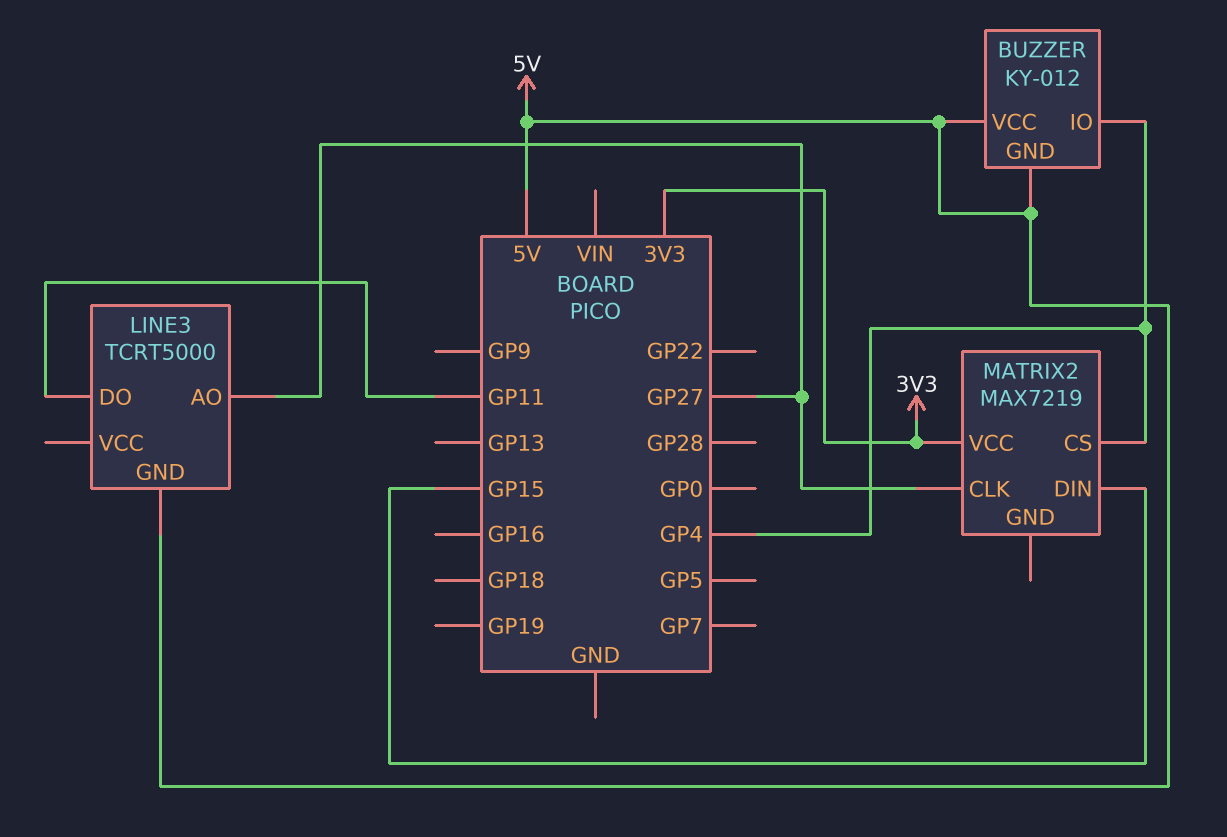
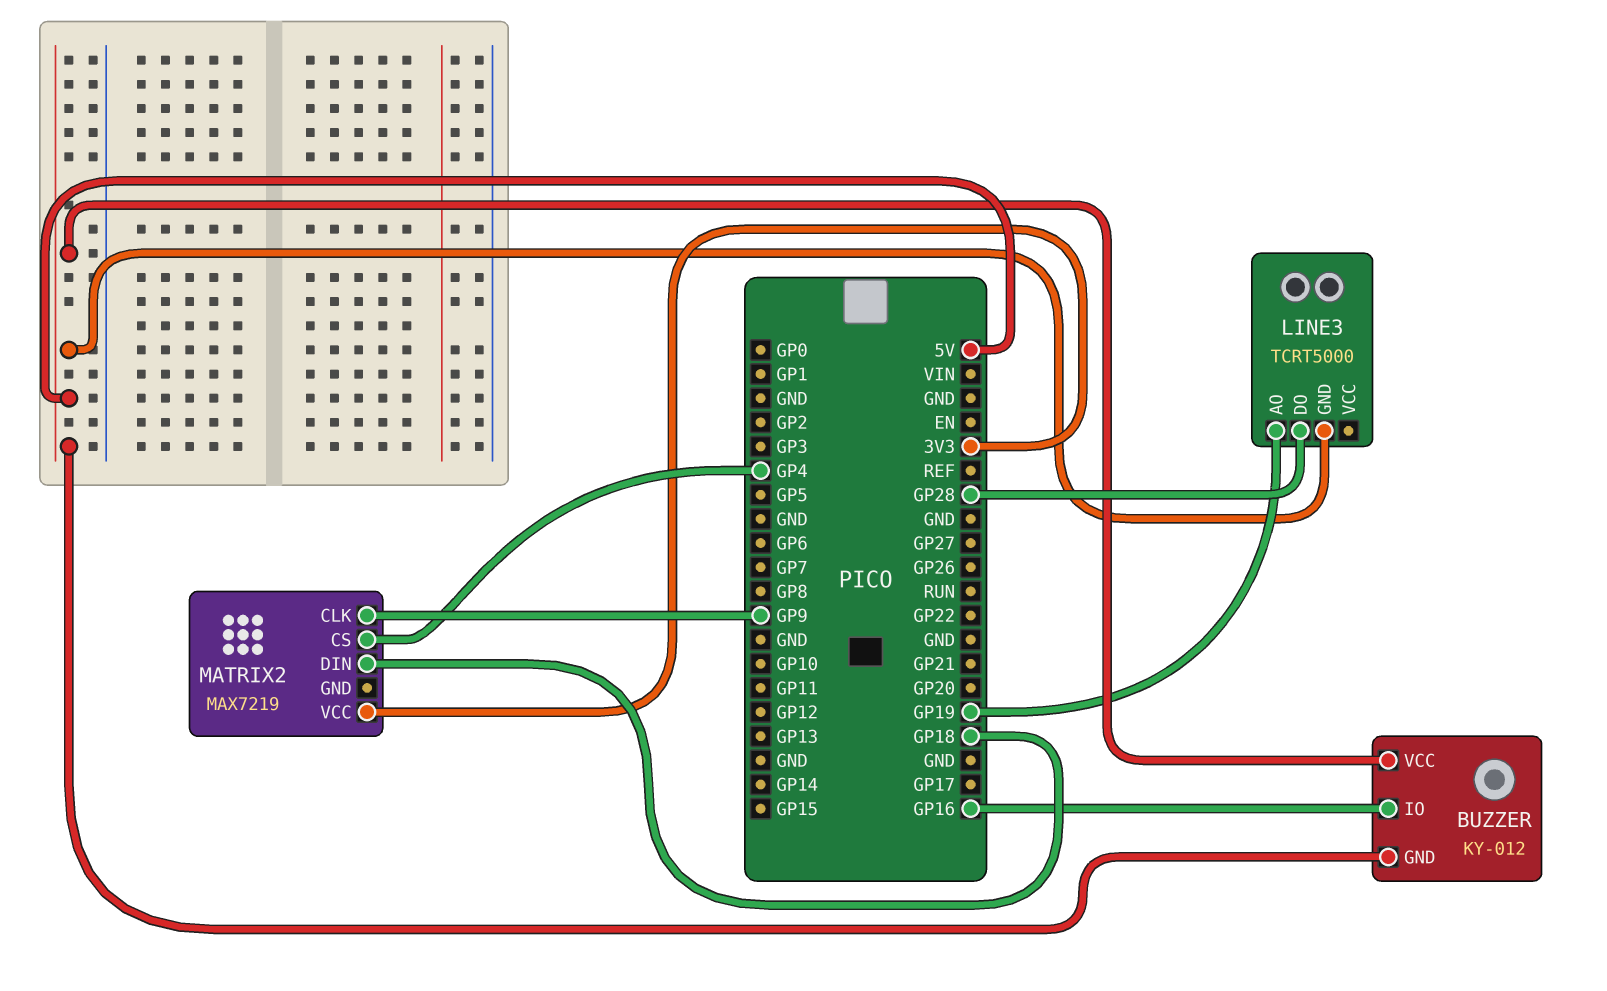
BUZZER pin IO: GP4 -> GP16
LINE3 pin AO: GP27 -> GP19
LINE3 pin DO: GP11 -> GP28
MATRIX2 pin CLK: GP27 -> GP9
MATRIX2 pin DIN: GP15 -> GP18

